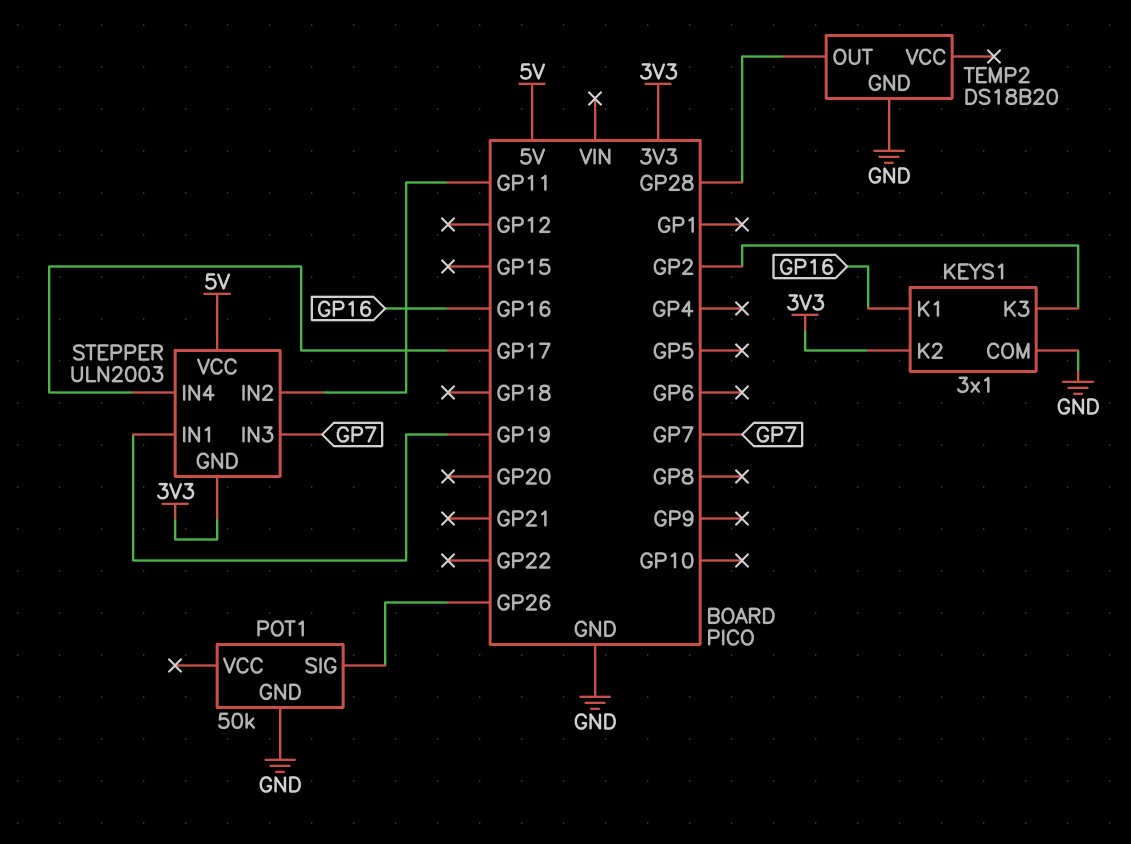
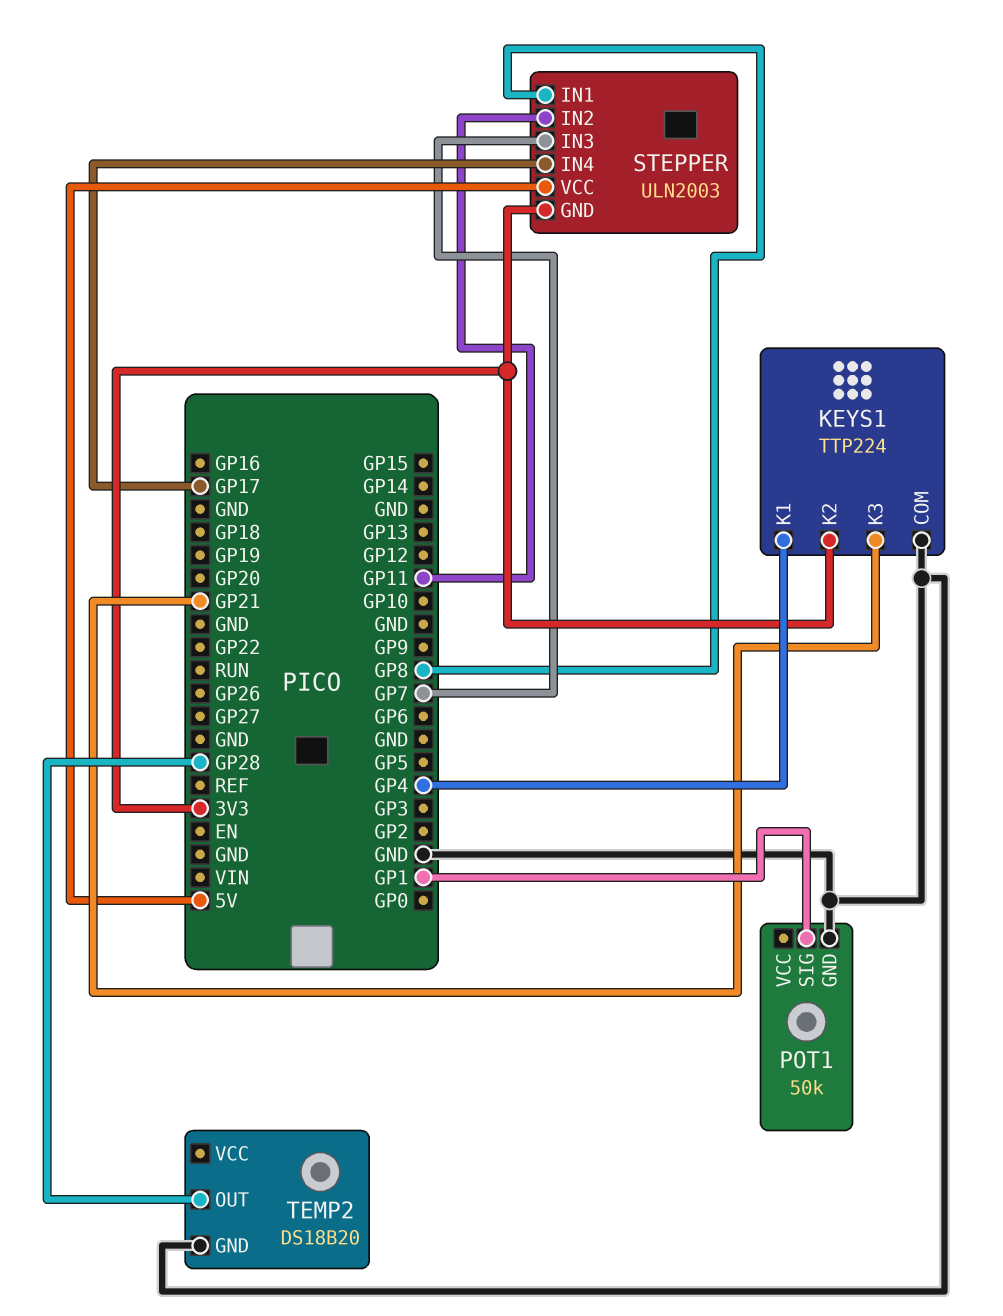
KEYS1: 3x1 -> TTP224
KEYS1 pin K1: GP16 -> GP4
KEYS1 pin K3: GP2 -> GP21
POT1 pin SIG: GP26 -> GP1
STEPPER pin IN1: GP19 -> GP8

